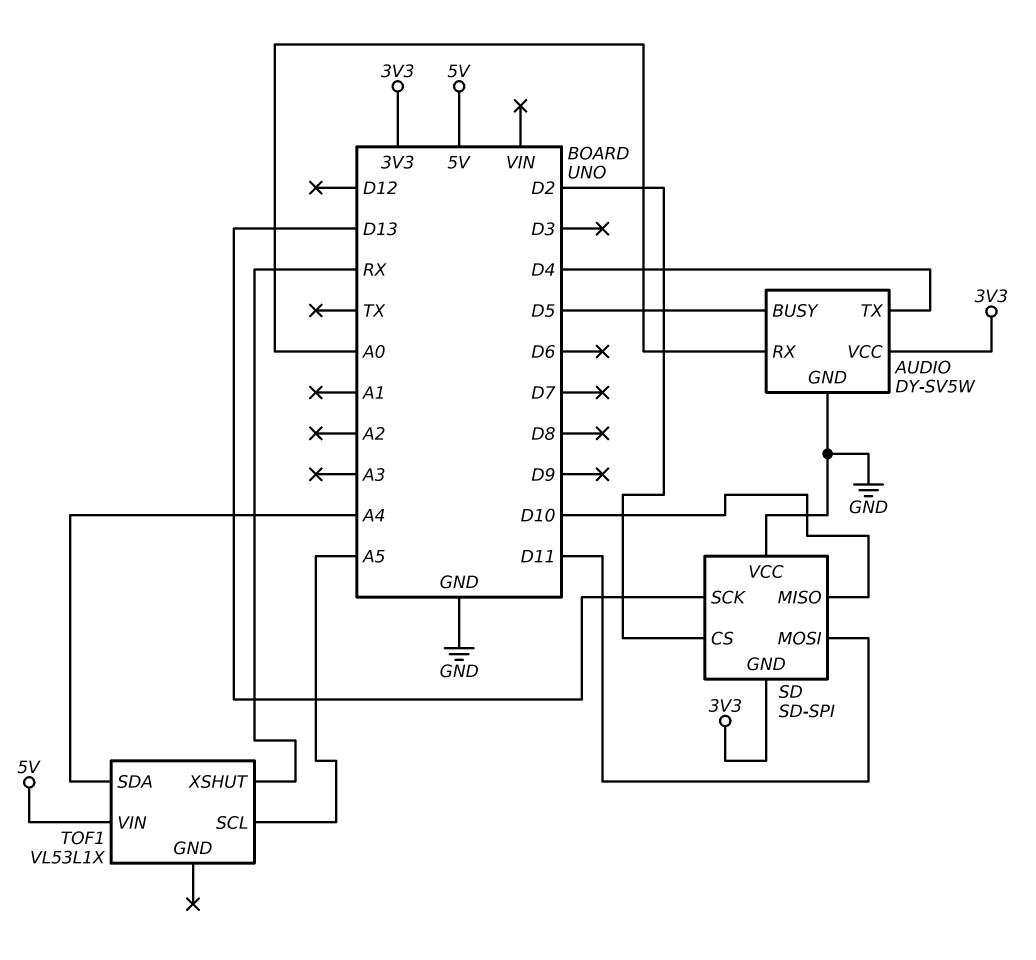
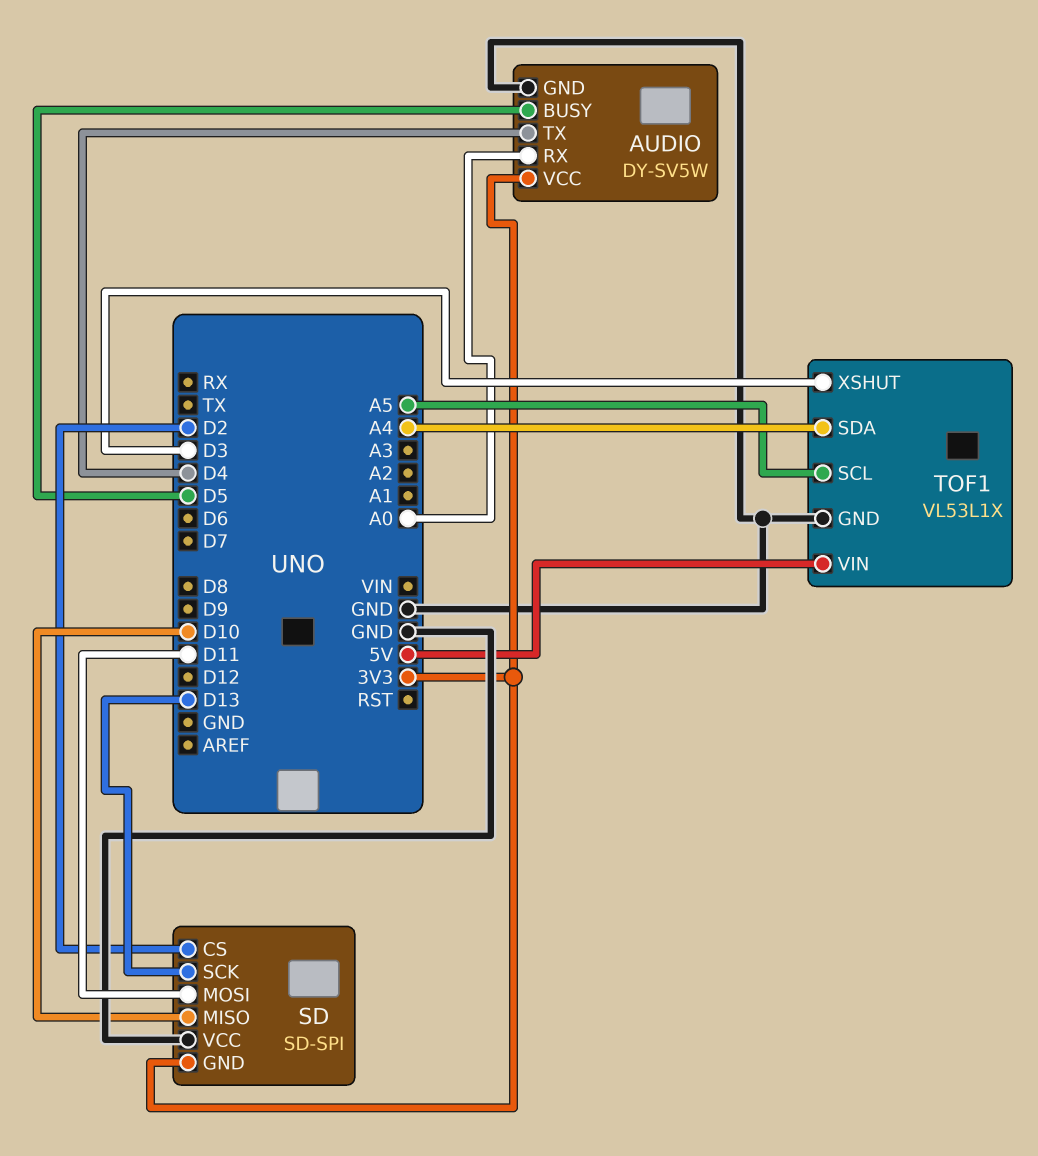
TOF1 pin GND: none -> GND
TOF1 pin XSHUT: RX -> D3

